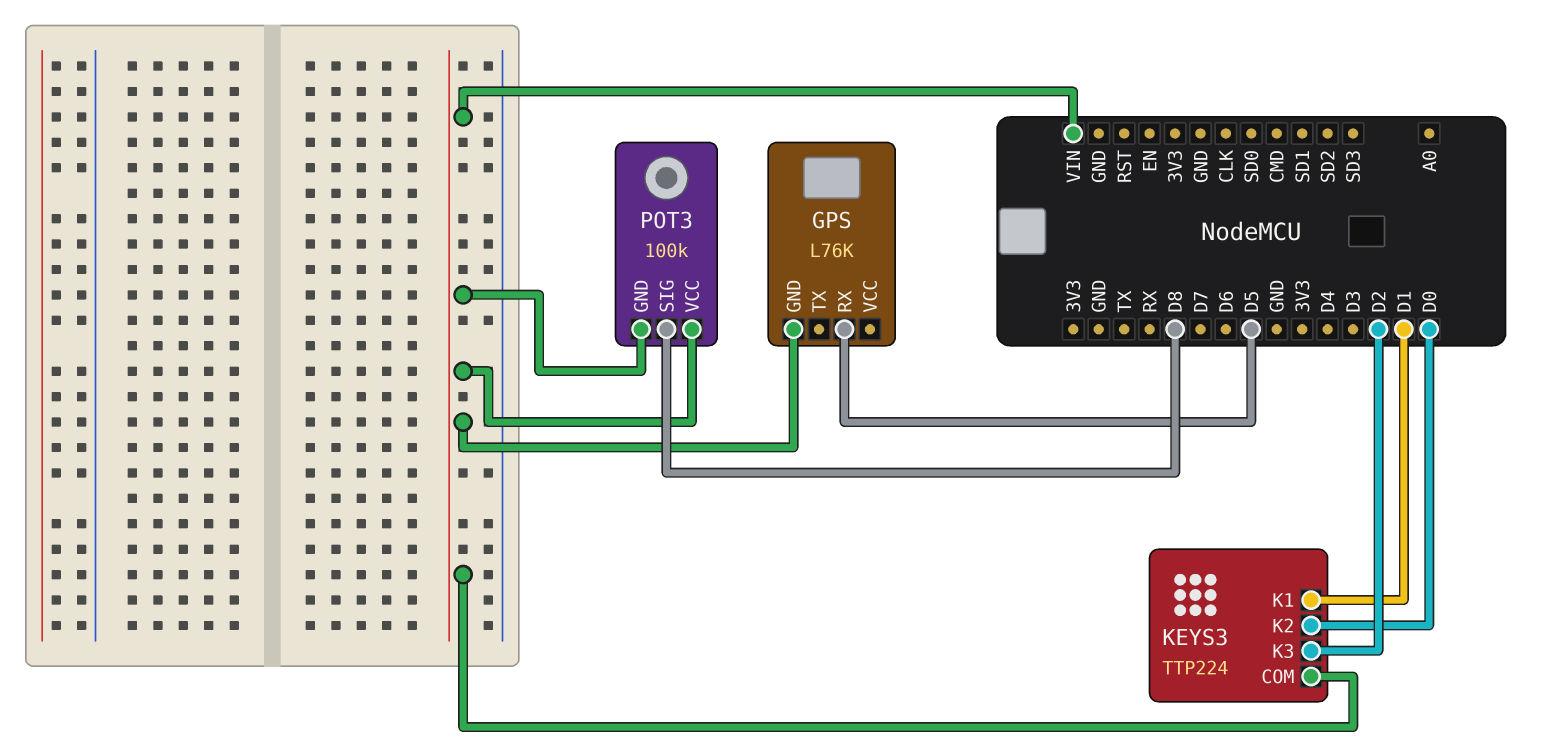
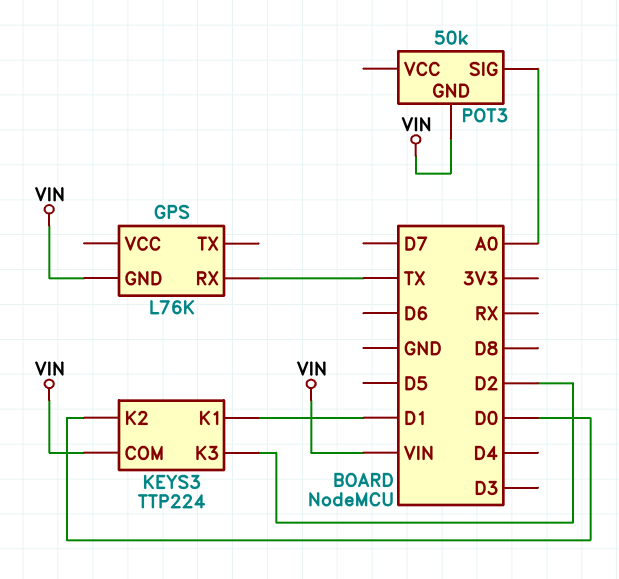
GPS pin RX: D5 -> TX
POT3: 100k -> 50k
POT3 pin SIG: D8 -> A0
POT3 pin VCC: VIN -> none

